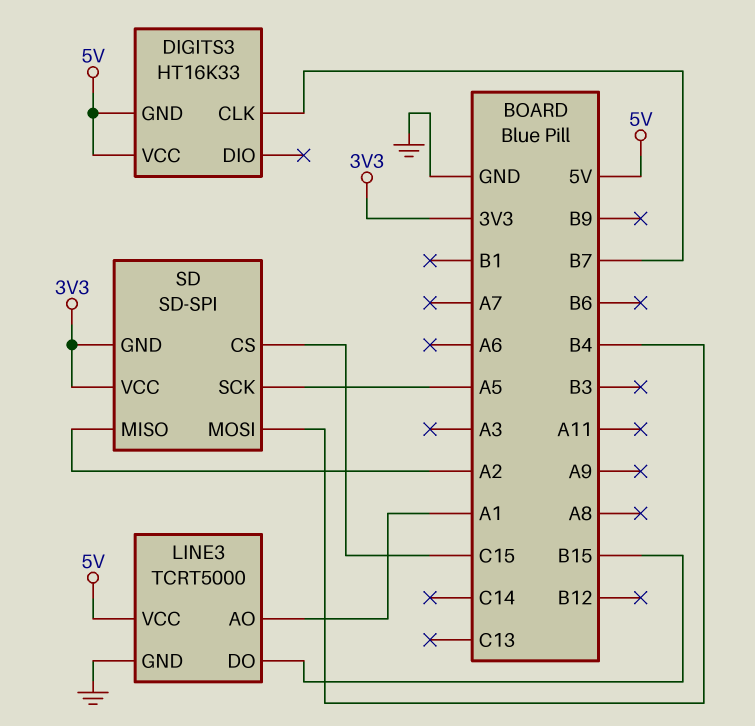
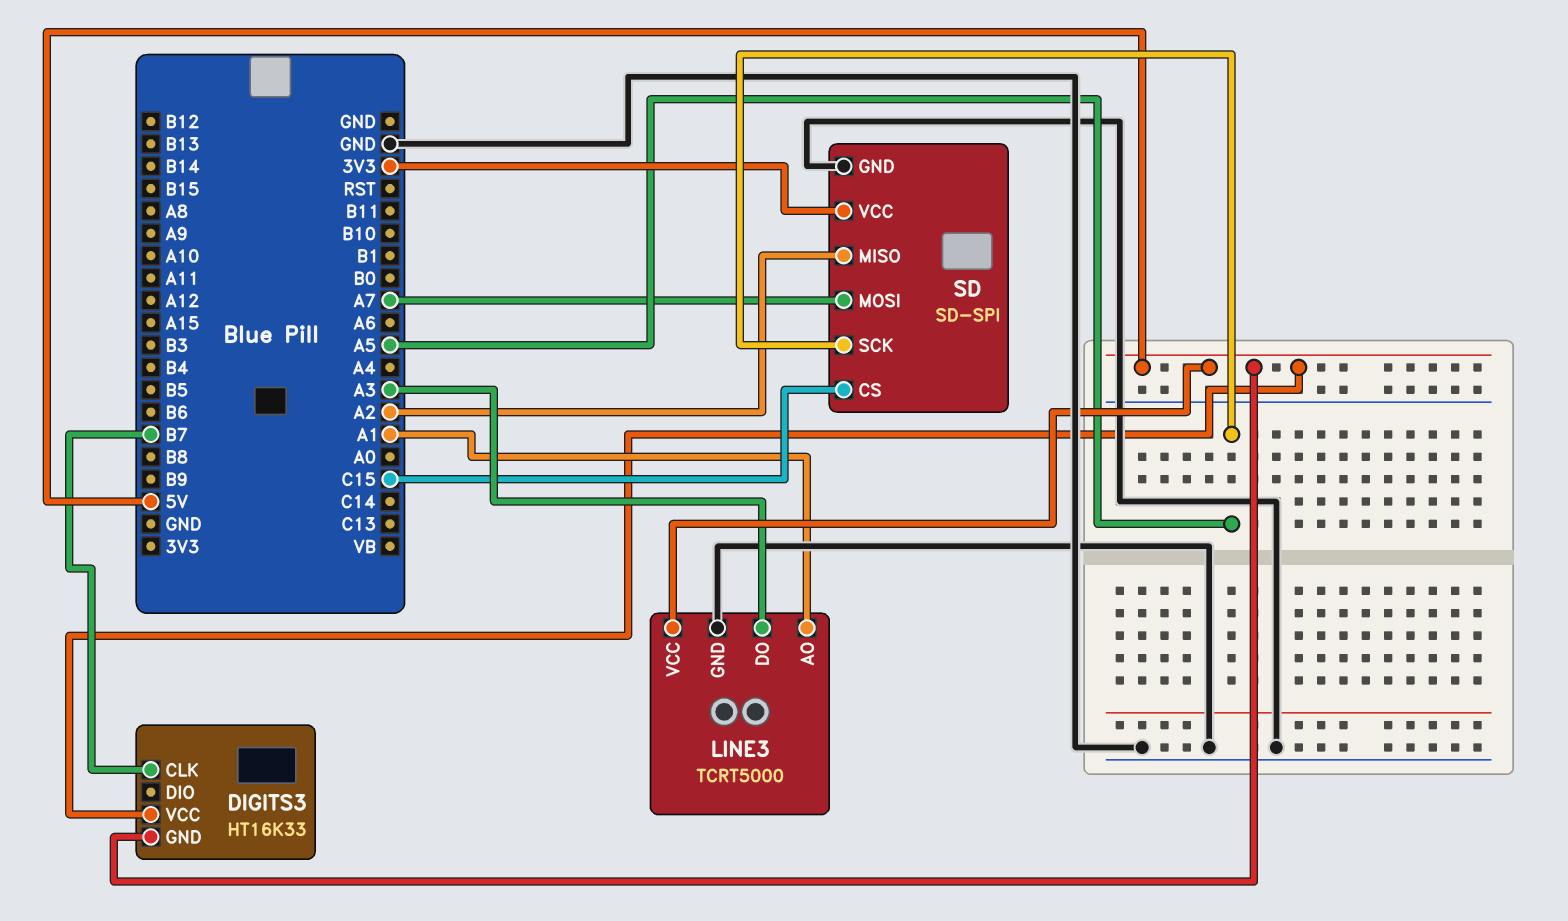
LINE3 pin DO: B15 -> A3
SD pin GND: 3V3 -> GND
SD pin MOSI: B4 -> A7

